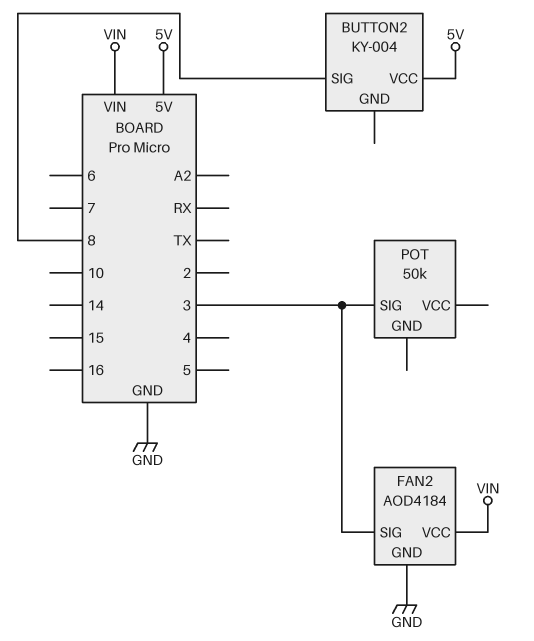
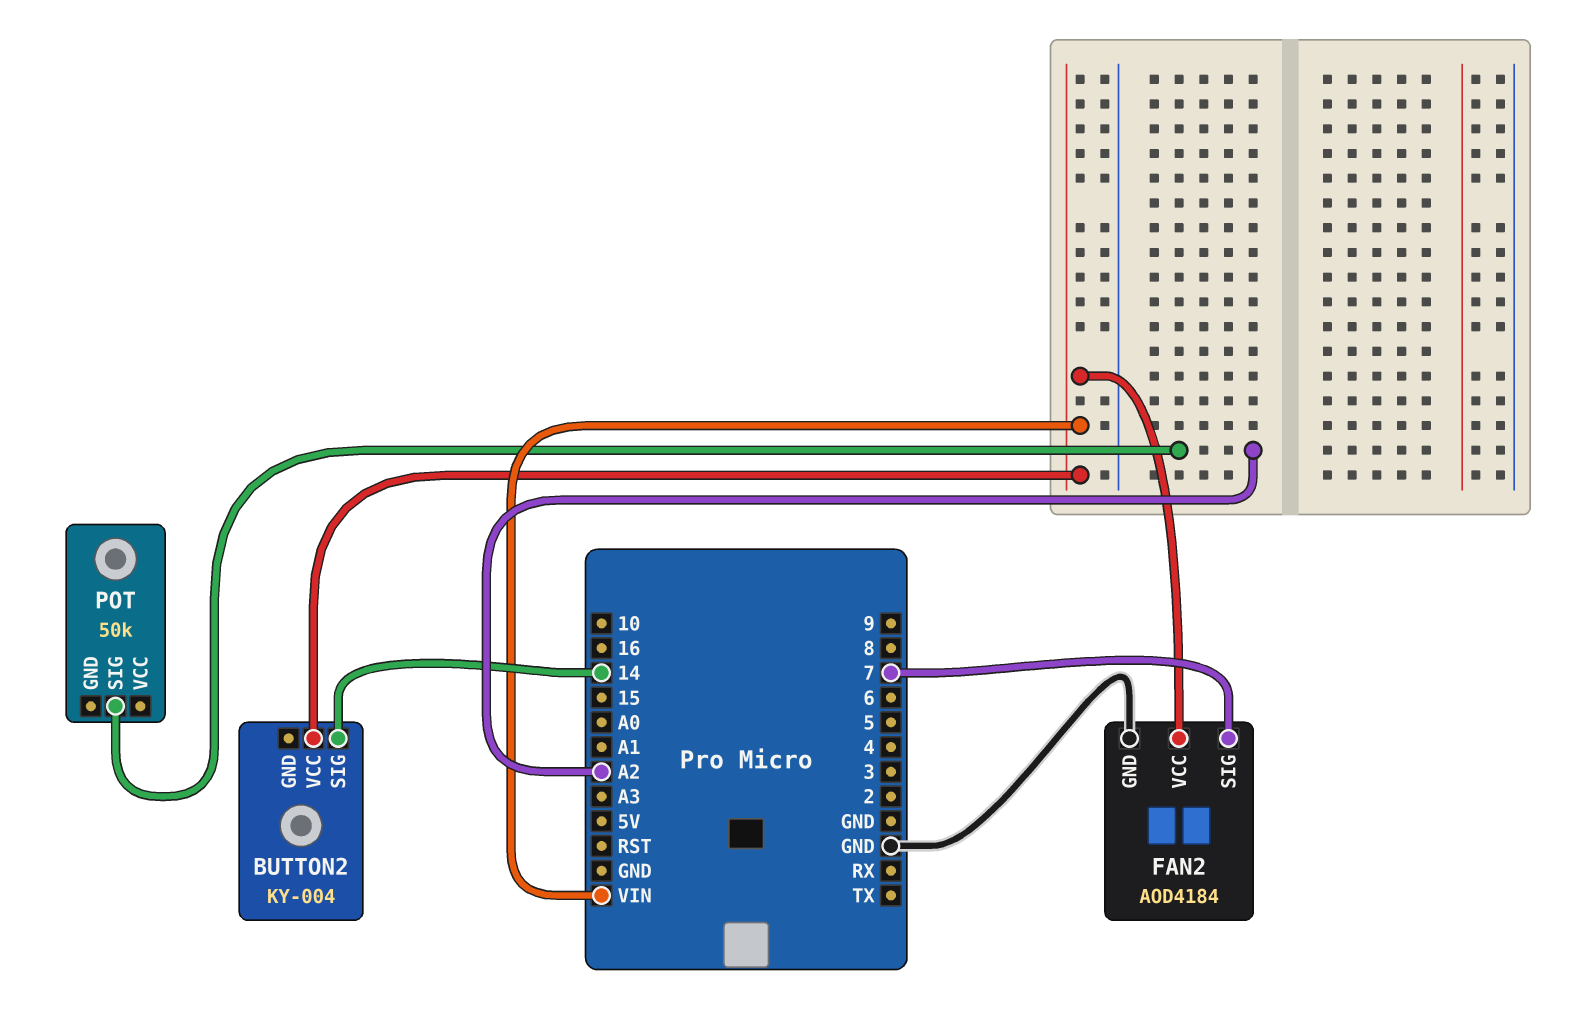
BUTTON2 pin SIG: 8 -> 14
BUTTON2 pin VCC: 5V -> VIN
FAN2 pin SIG: 3 -> 7
POT pin SIG: 3 -> A2

